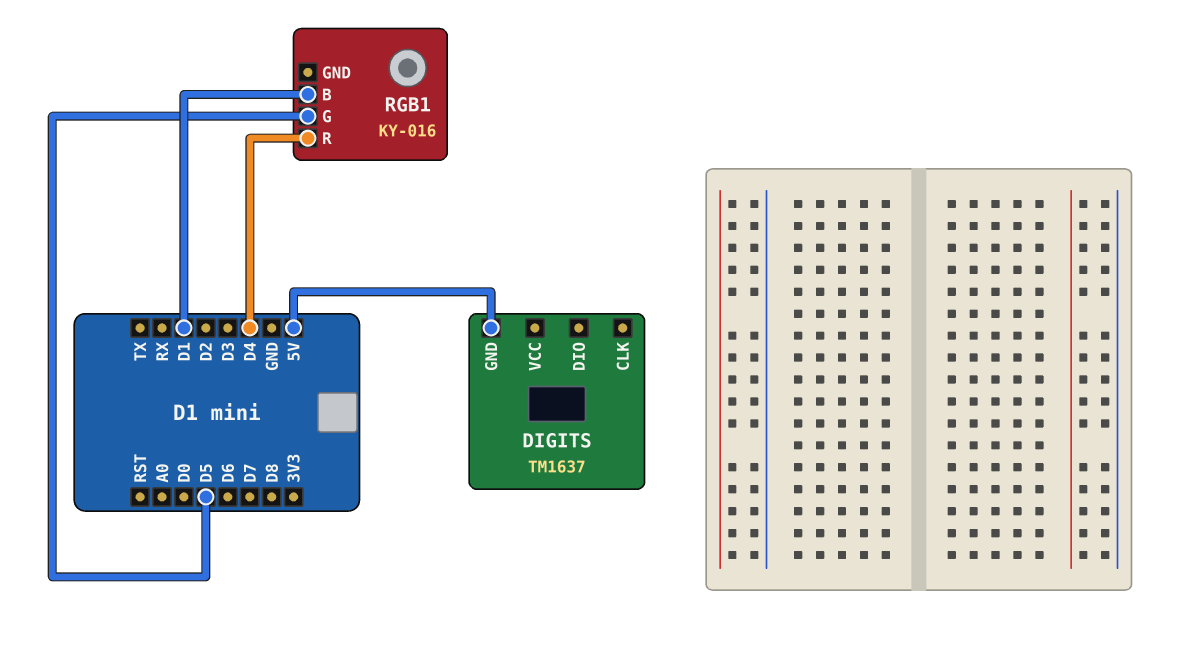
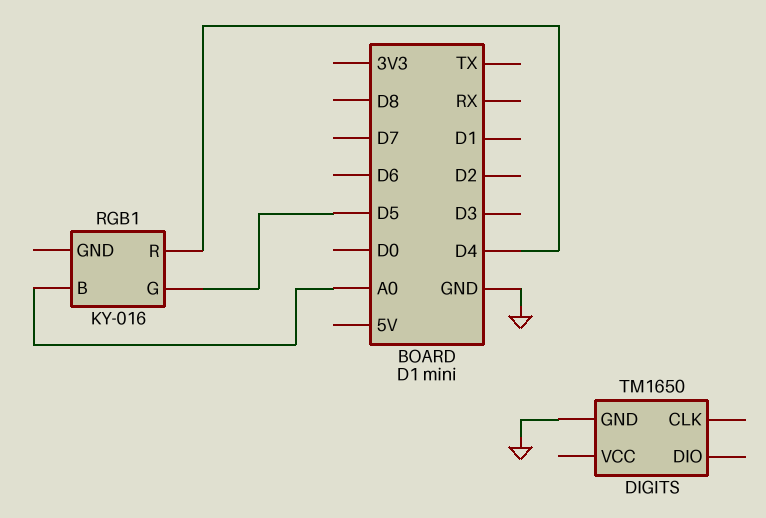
DIGITS: TM1637 -> TM1650
DIGITS pin GND: 5V -> GND
RGB1 pin B: D1 -> A0

